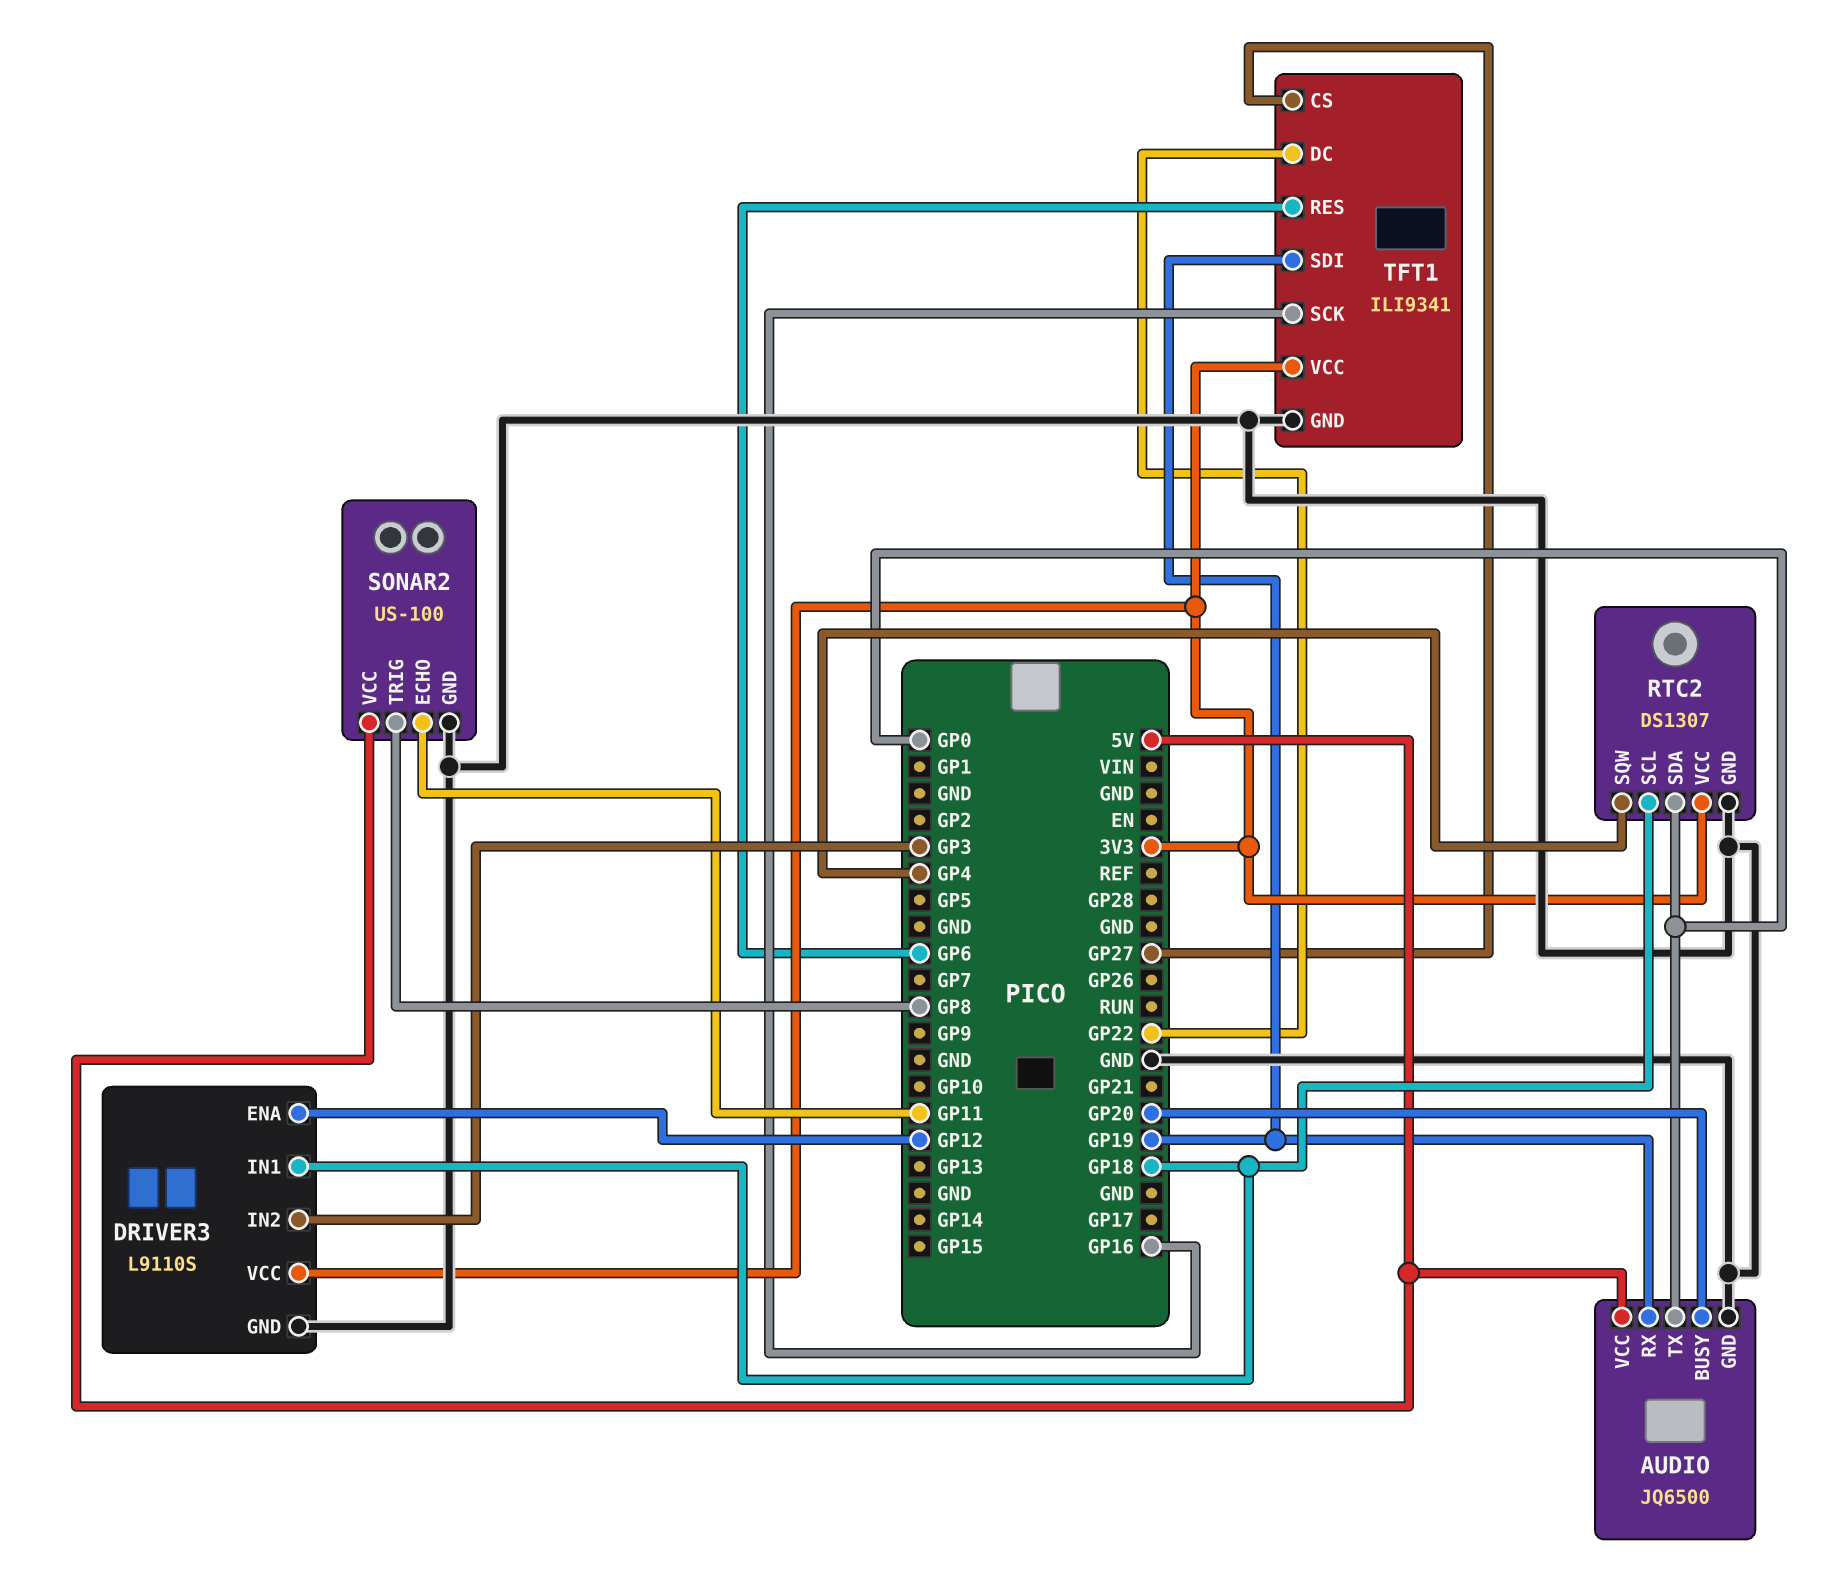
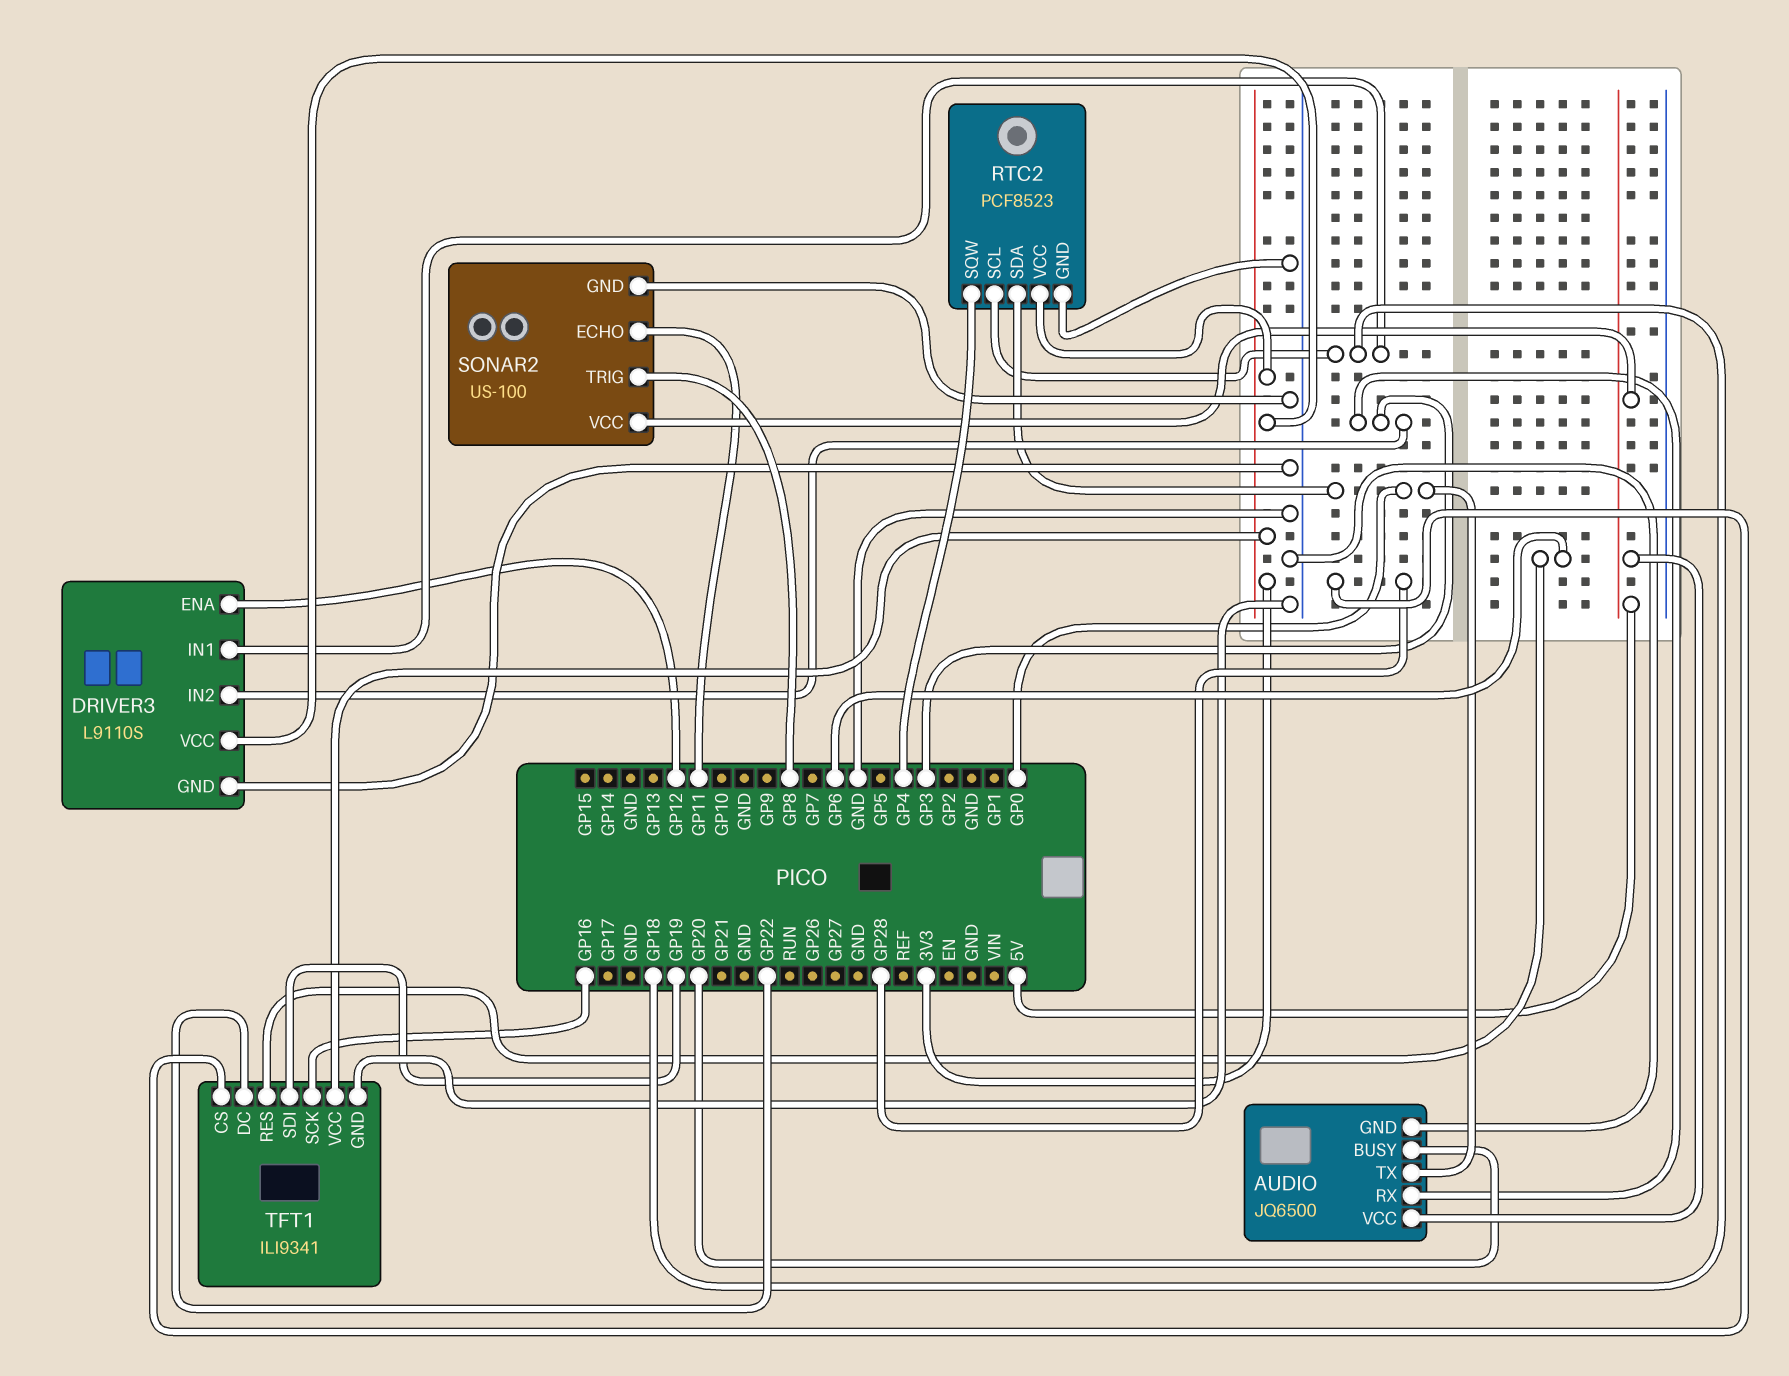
AUDIO pin RX: GP19 -> GP3
RTC2: DS1307 -> PCF8523
TFT1 pin CS: GP27 -> GP28

